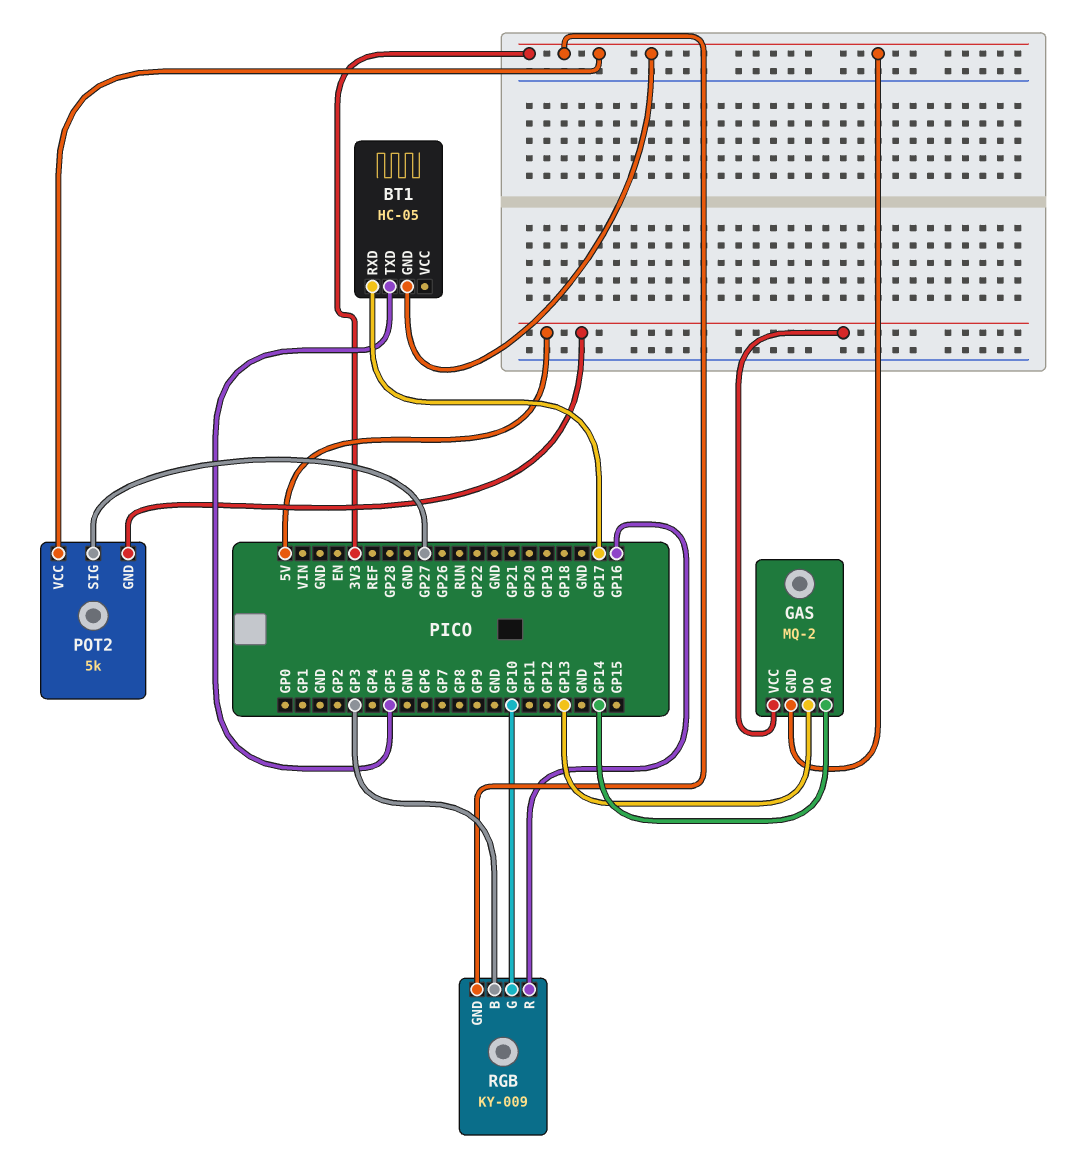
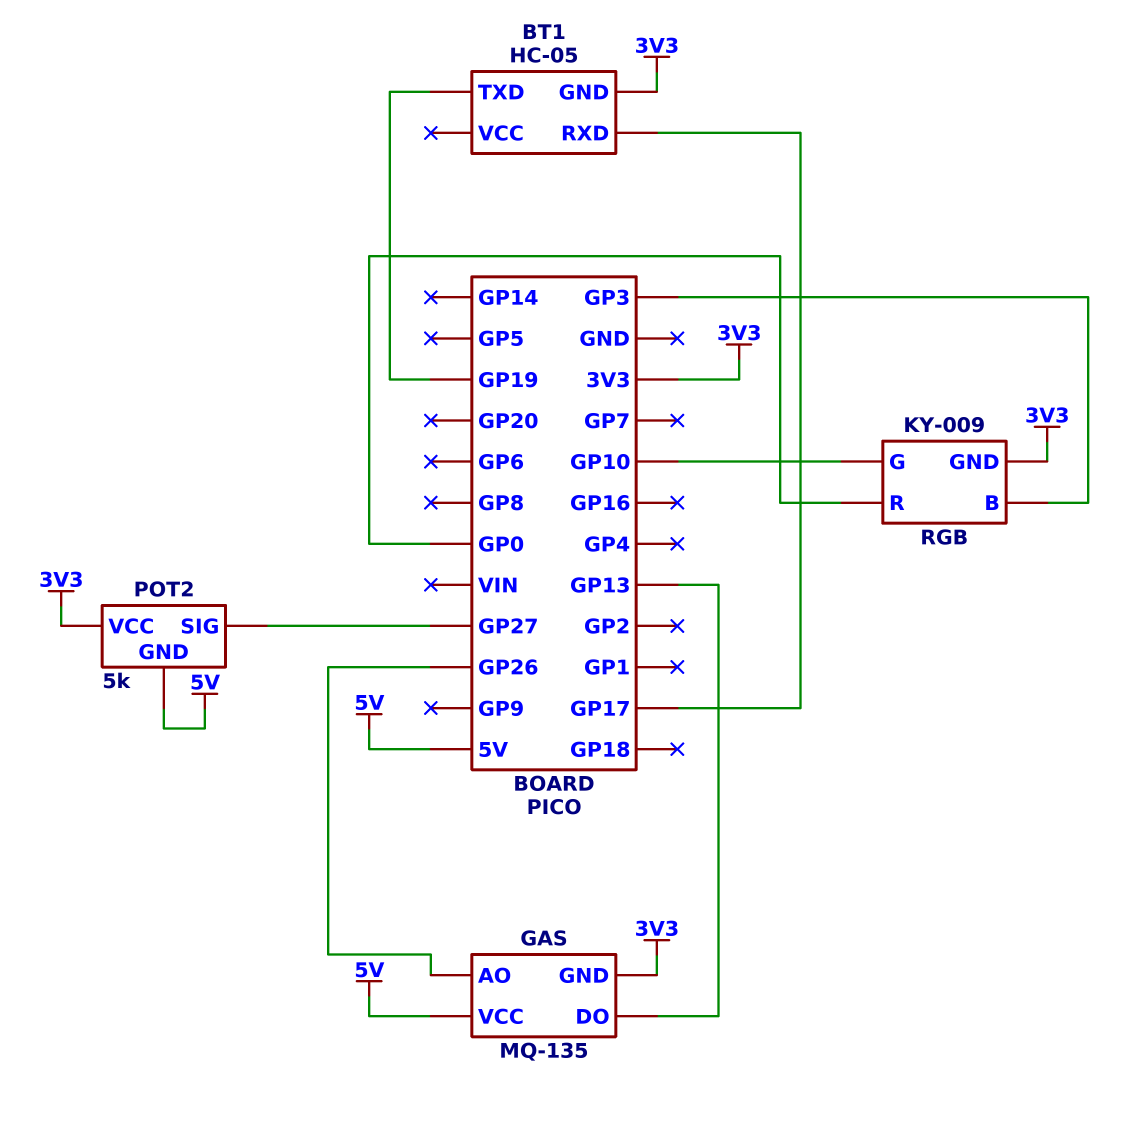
BT1 pin TXD: GP5 -> GP19
GAS: MQ-2 -> MQ-135
GAS pin AO: GP14 -> GP26
RGB pin R: GP16 -> GP0

